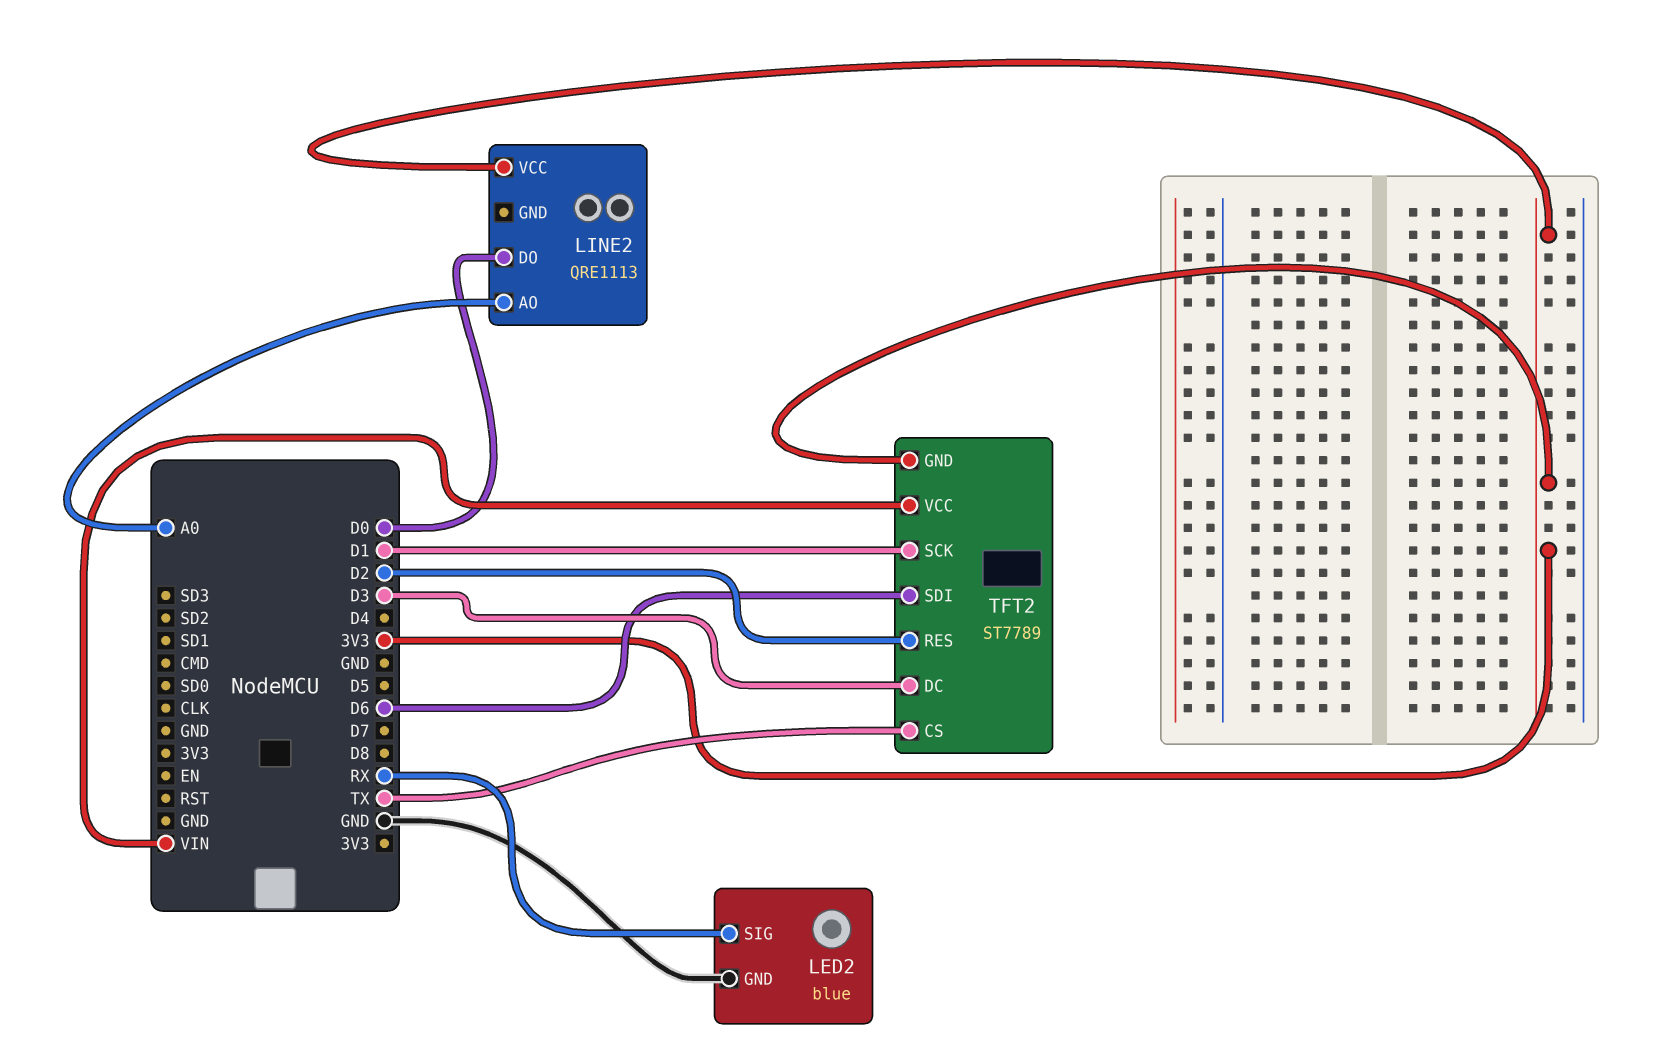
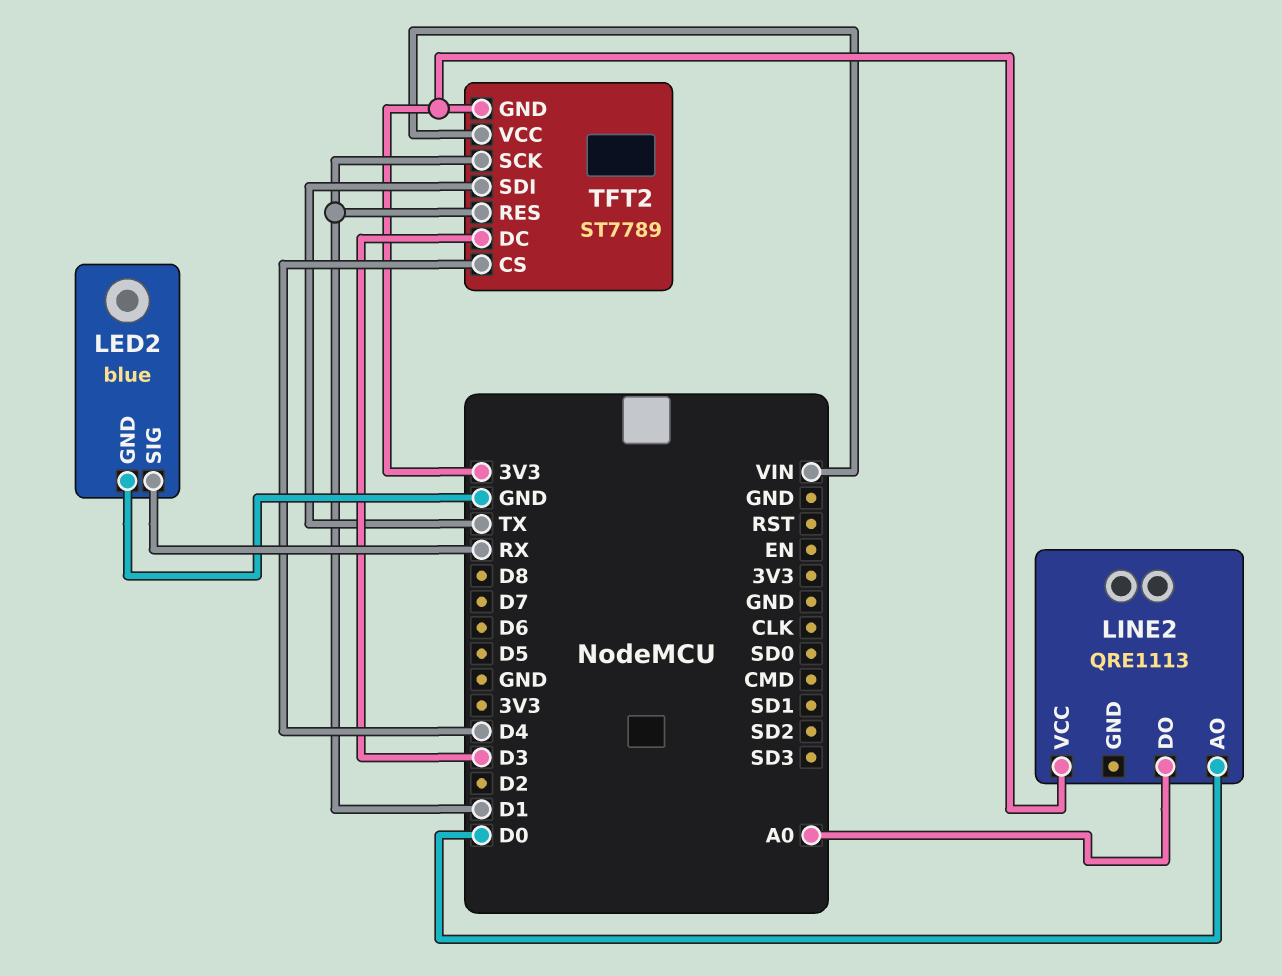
LINE2 pin AO: A0 -> D0
LINE2 pin DO: D0 -> A0
TFT2 pin CS: TX -> D4
TFT2 pin RES: D2 -> D1
TFT2 pin SDI: D6 -> TX

